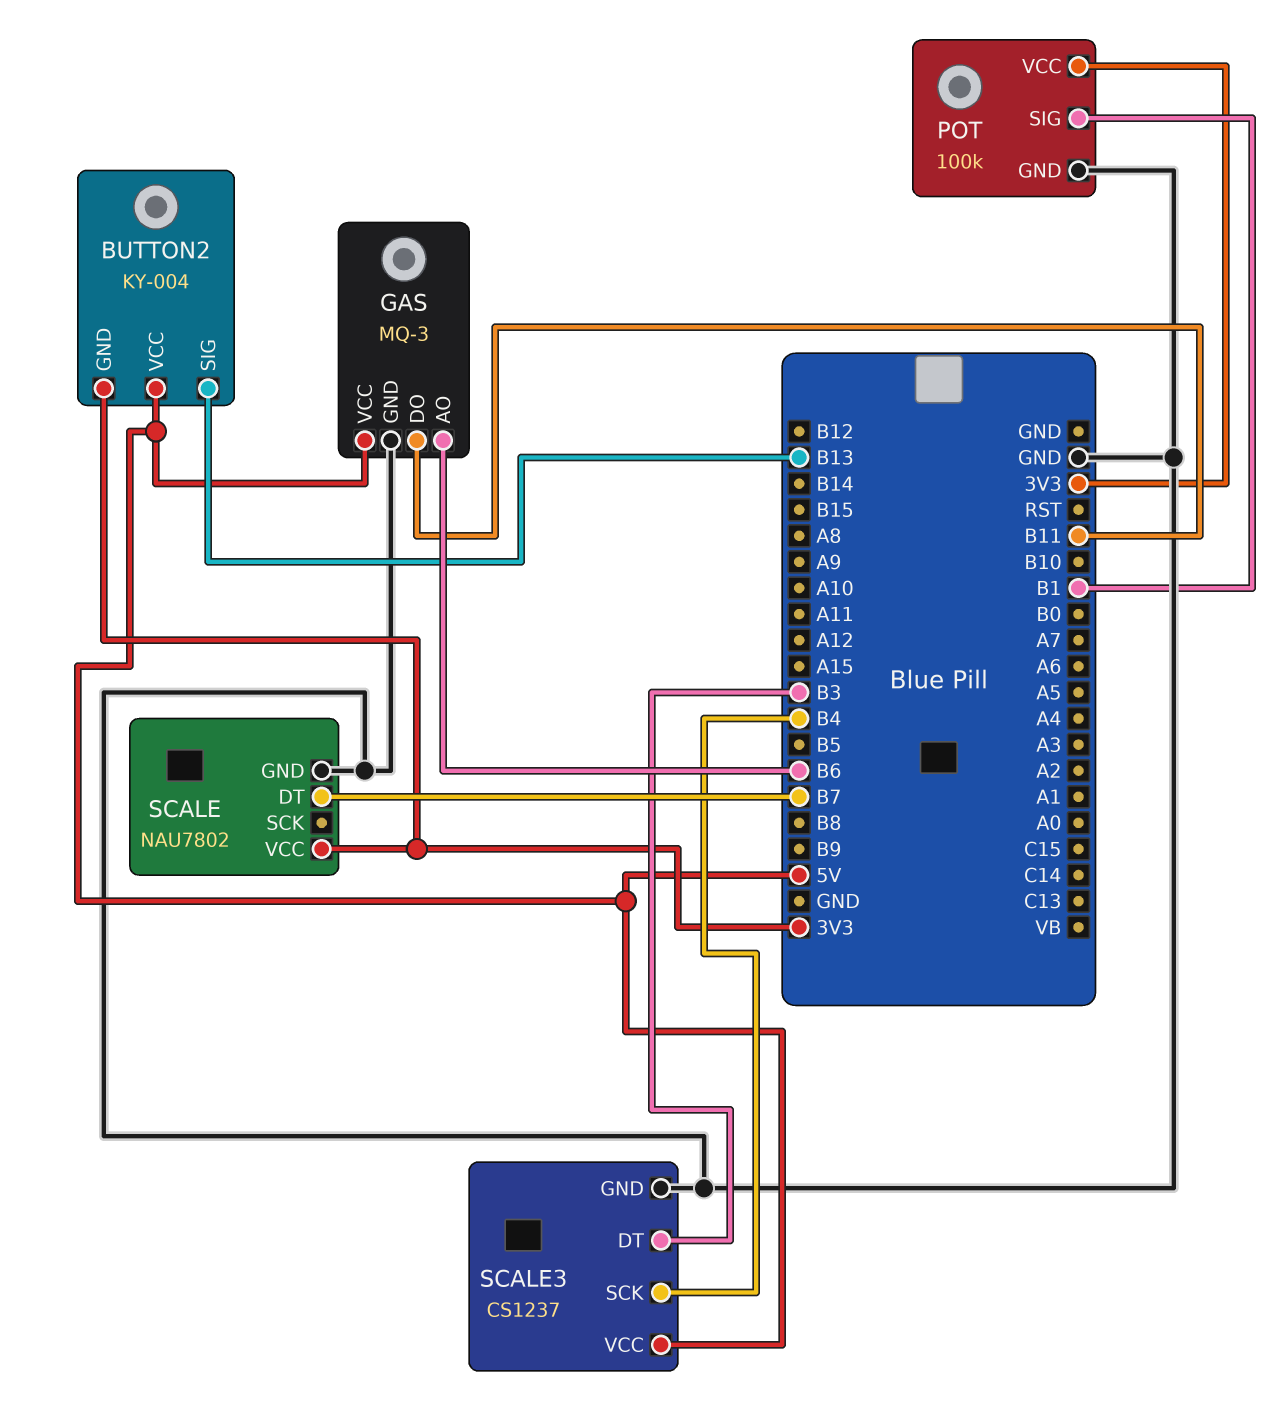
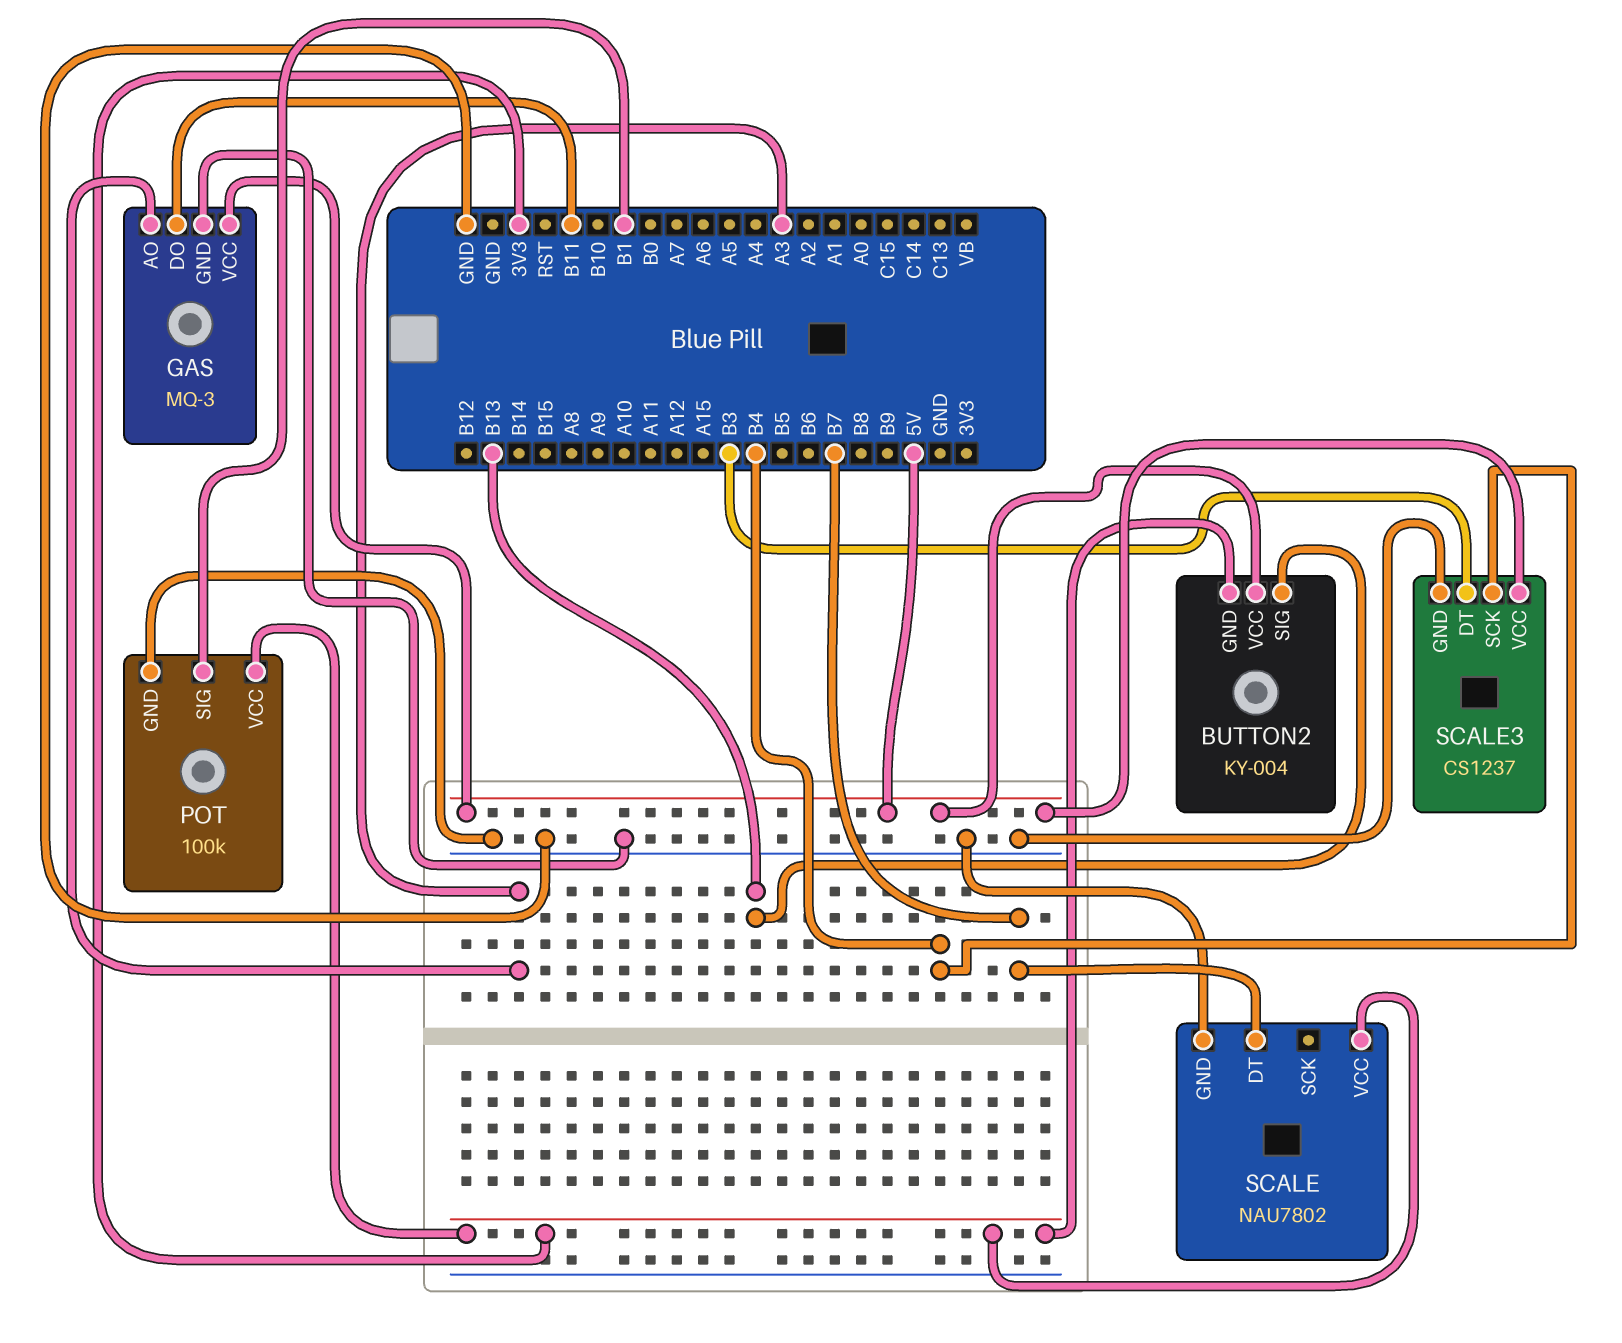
GAS pin AO: B6 -> A3

